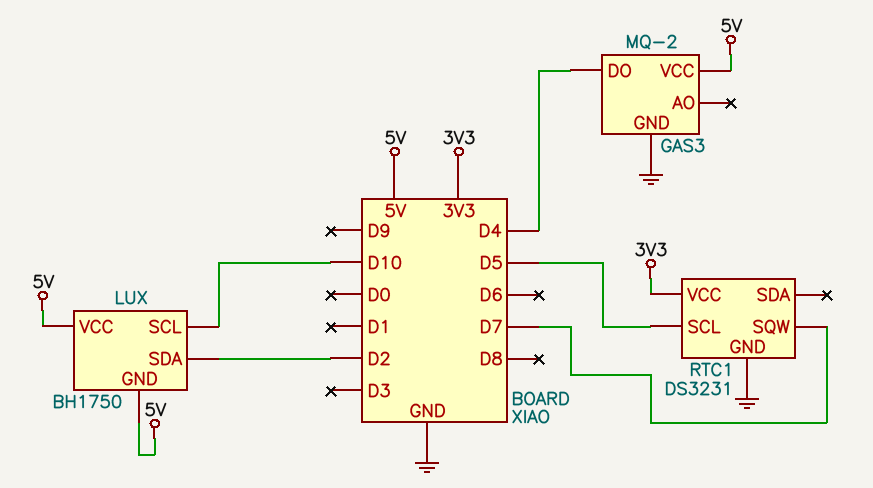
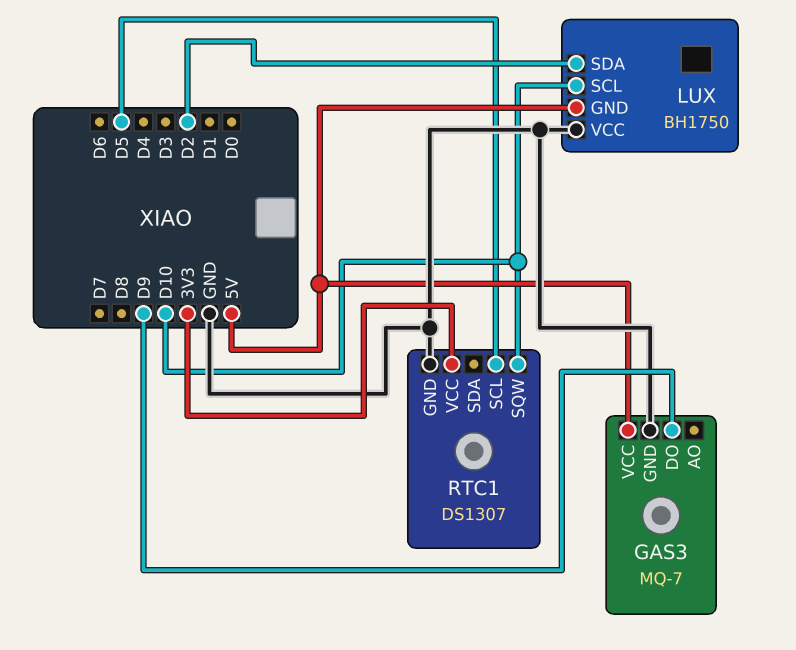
GAS3: MQ-2 -> MQ-7
GAS3 pin DO: D4 -> D9
LUX pin VCC: 5V -> GND
RTC1: DS3231 -> DS1307
RTC1 pin SQW: D7 -> D10

